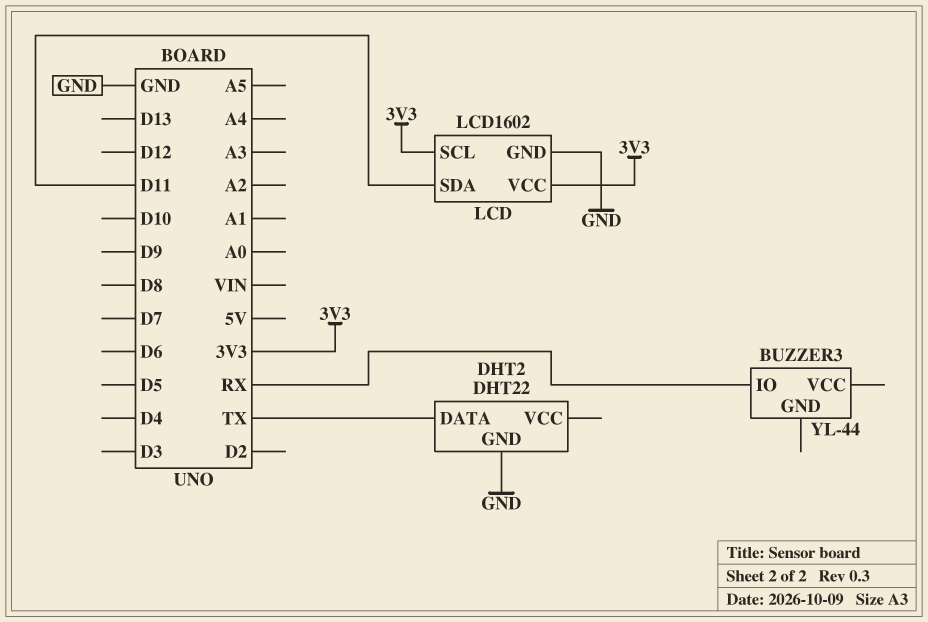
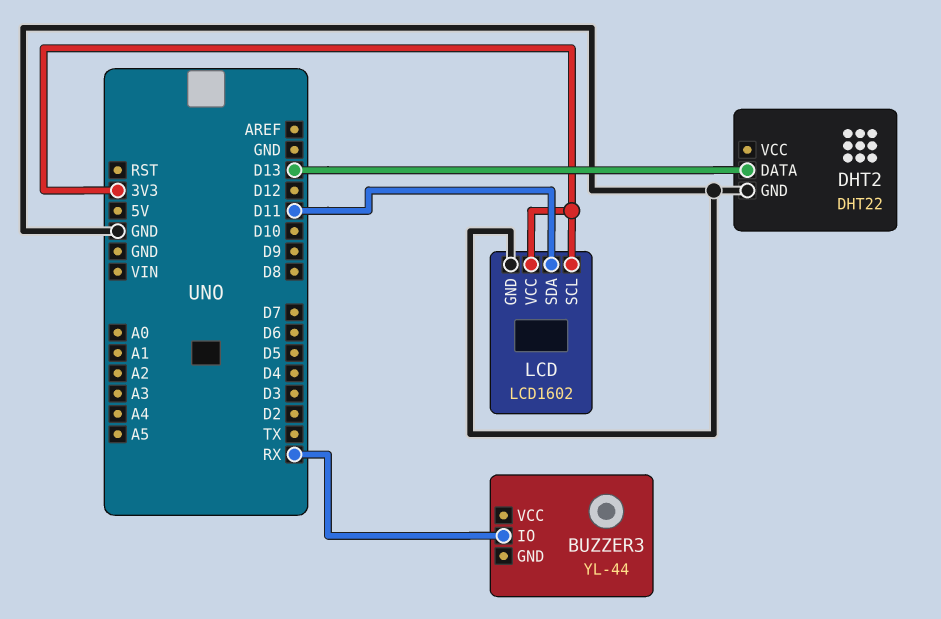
DHT2 pin DATA: TX -> D13

